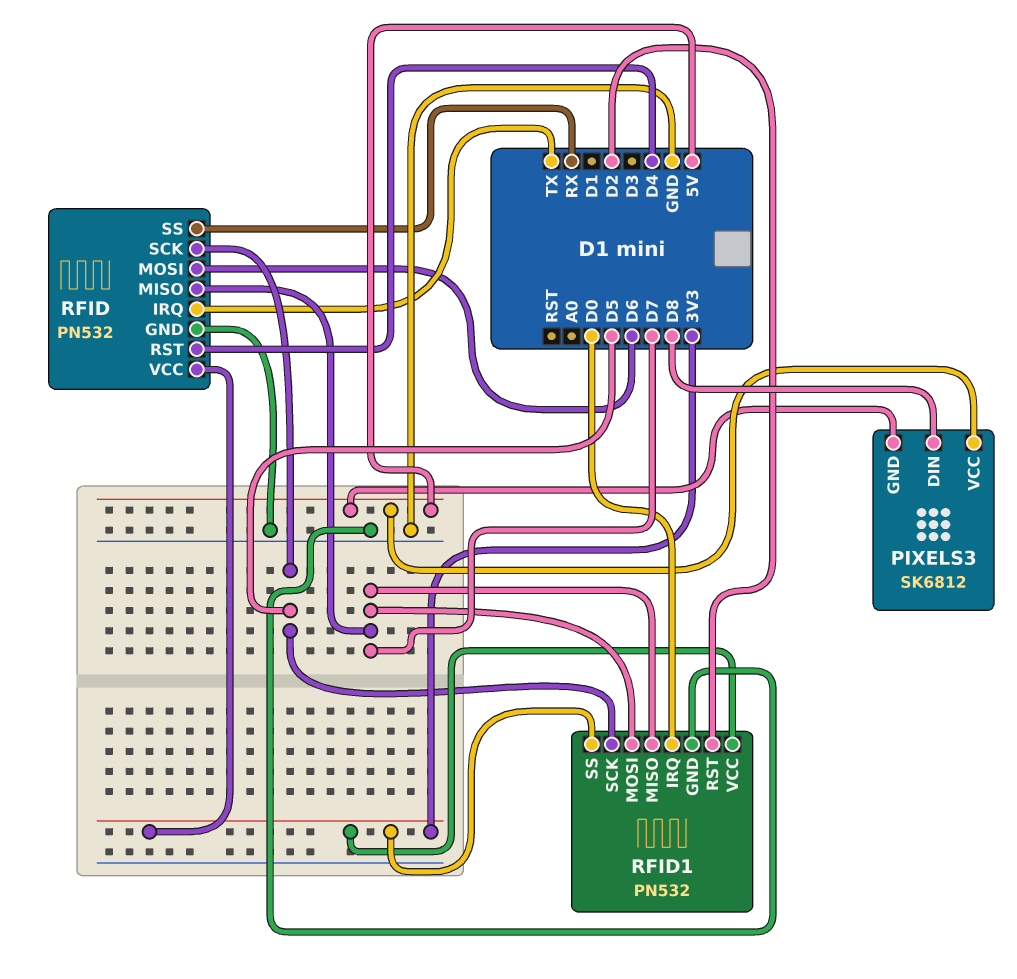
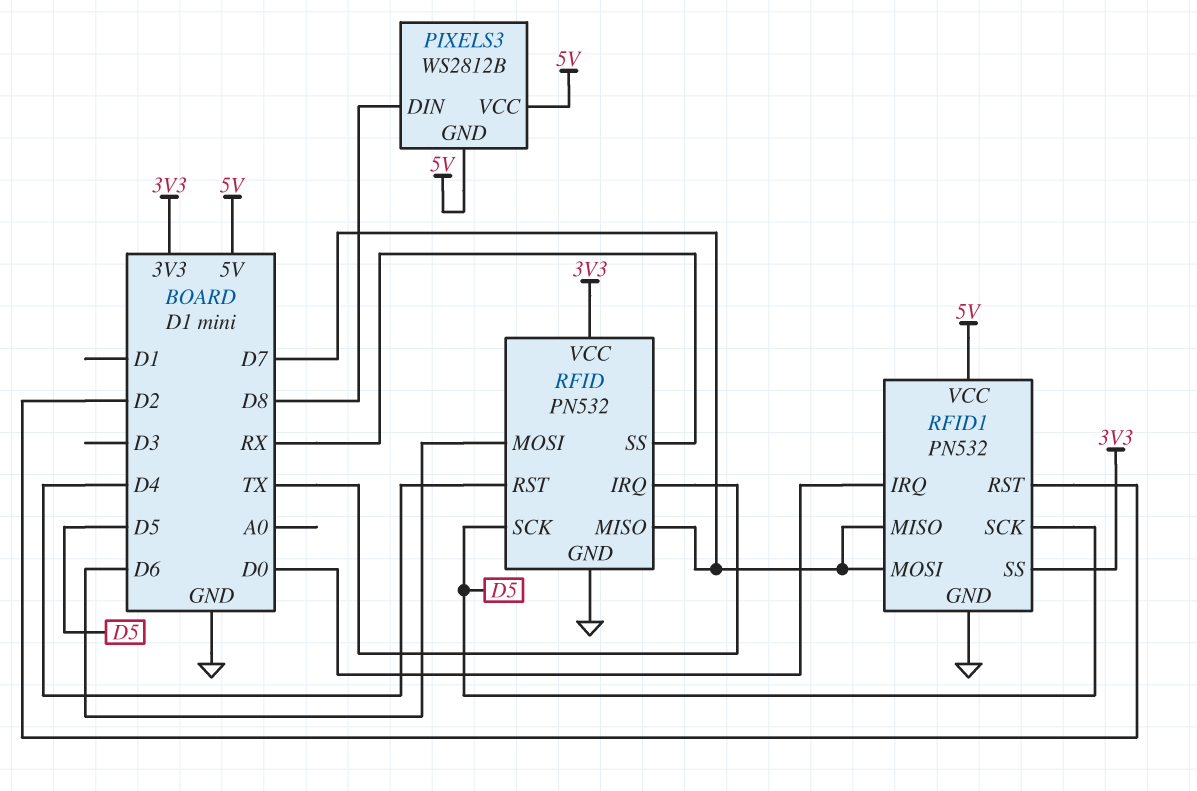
PIXELS3: SK6812 -> WS2812B
RFID1 pin VCC: 3V3 -> 5V

